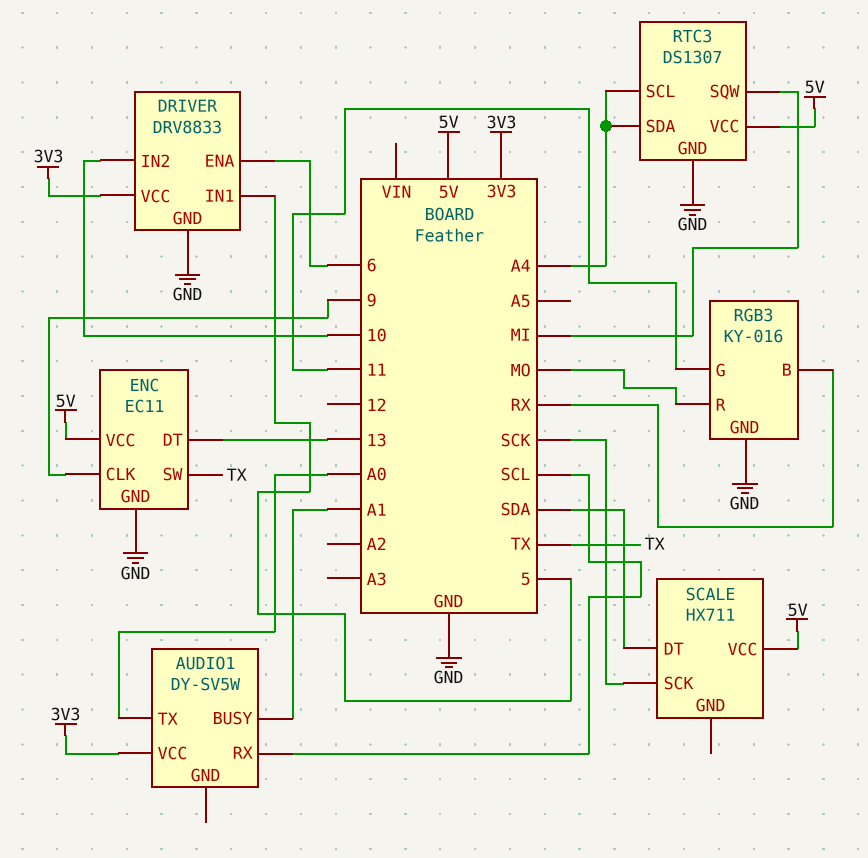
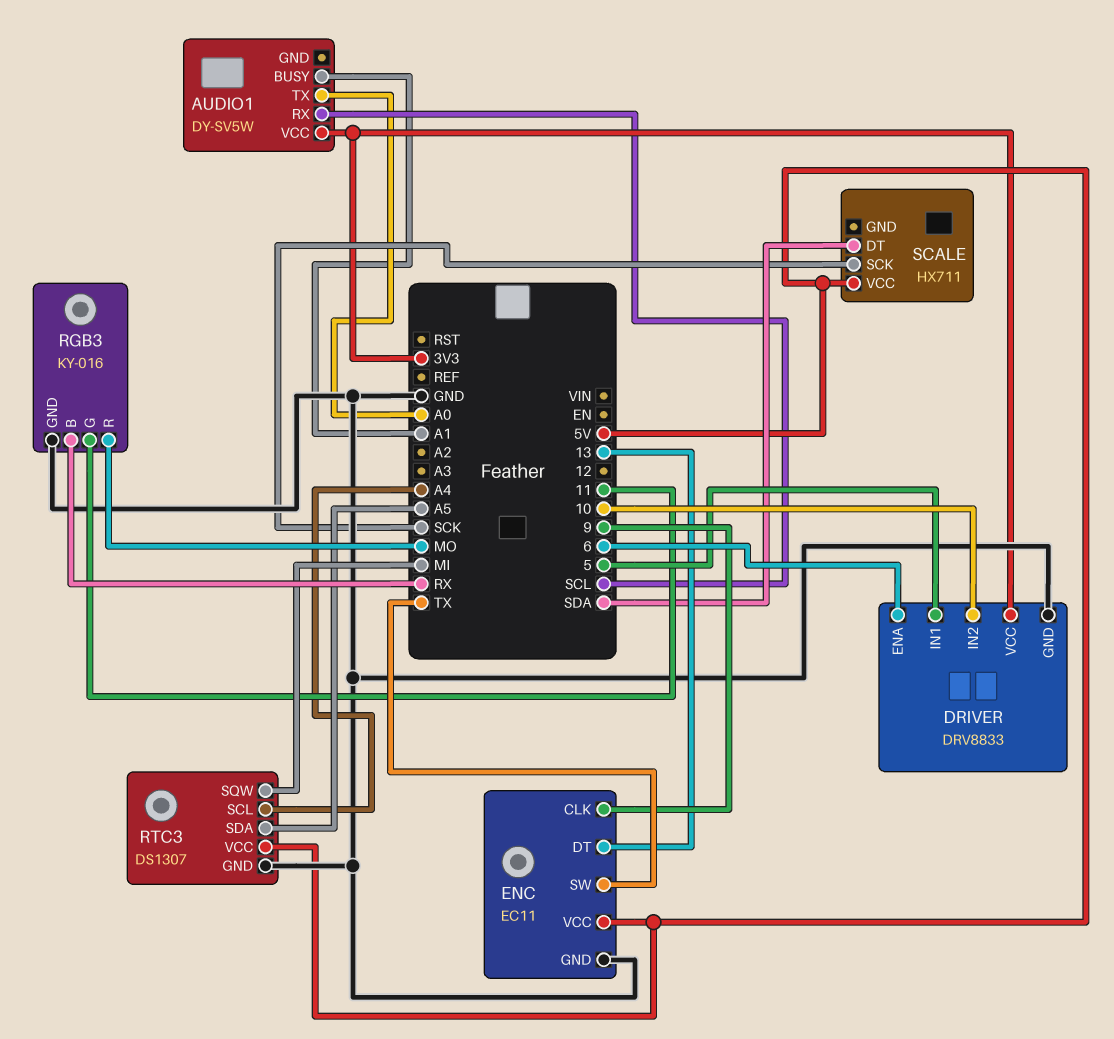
RTC3 pin SDA: A4 -> A5

